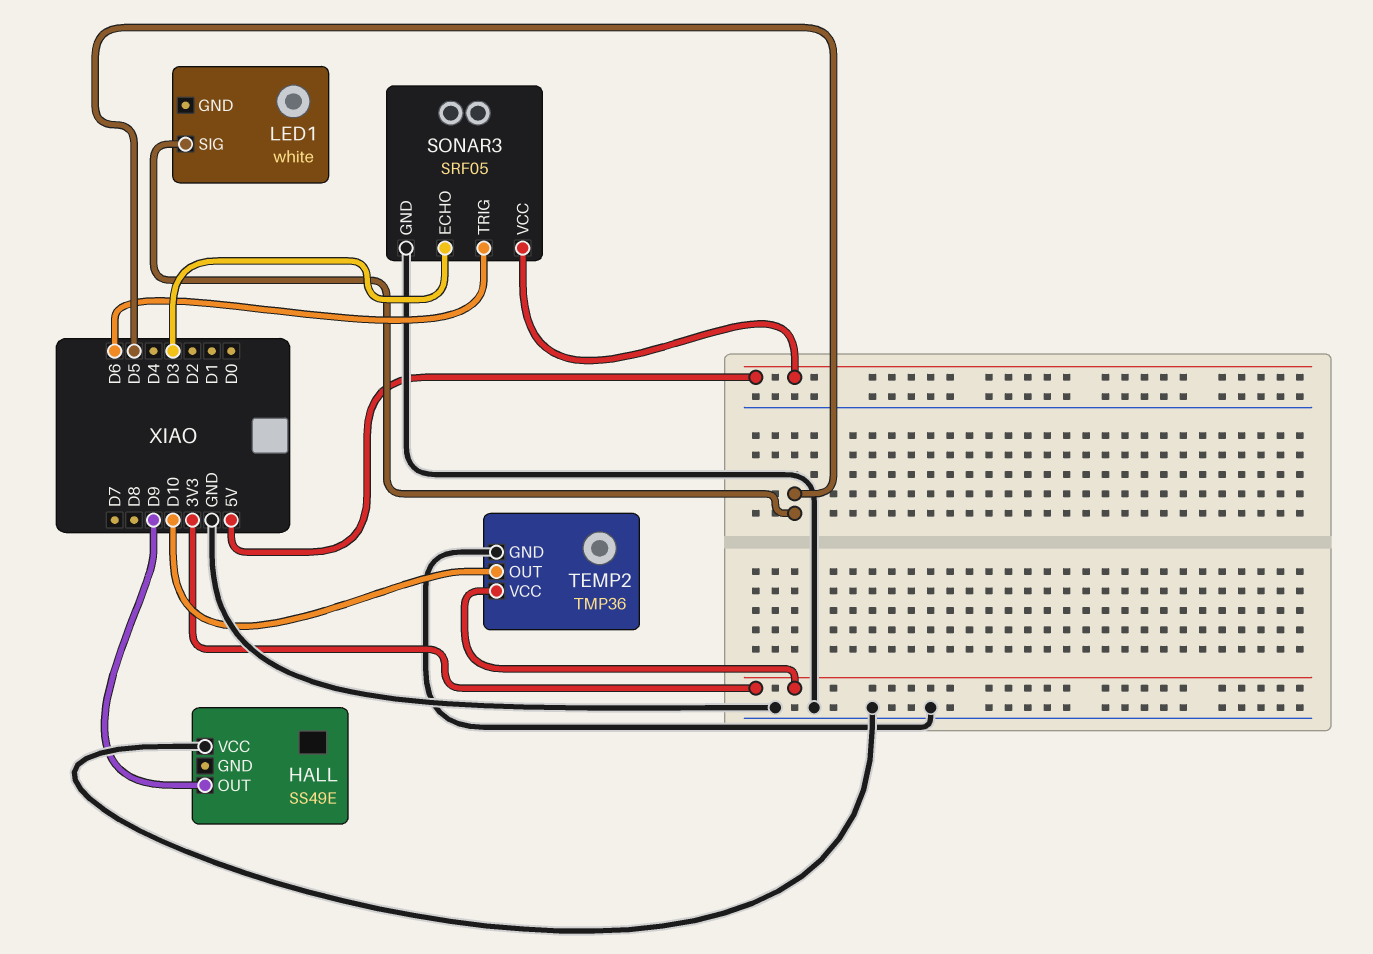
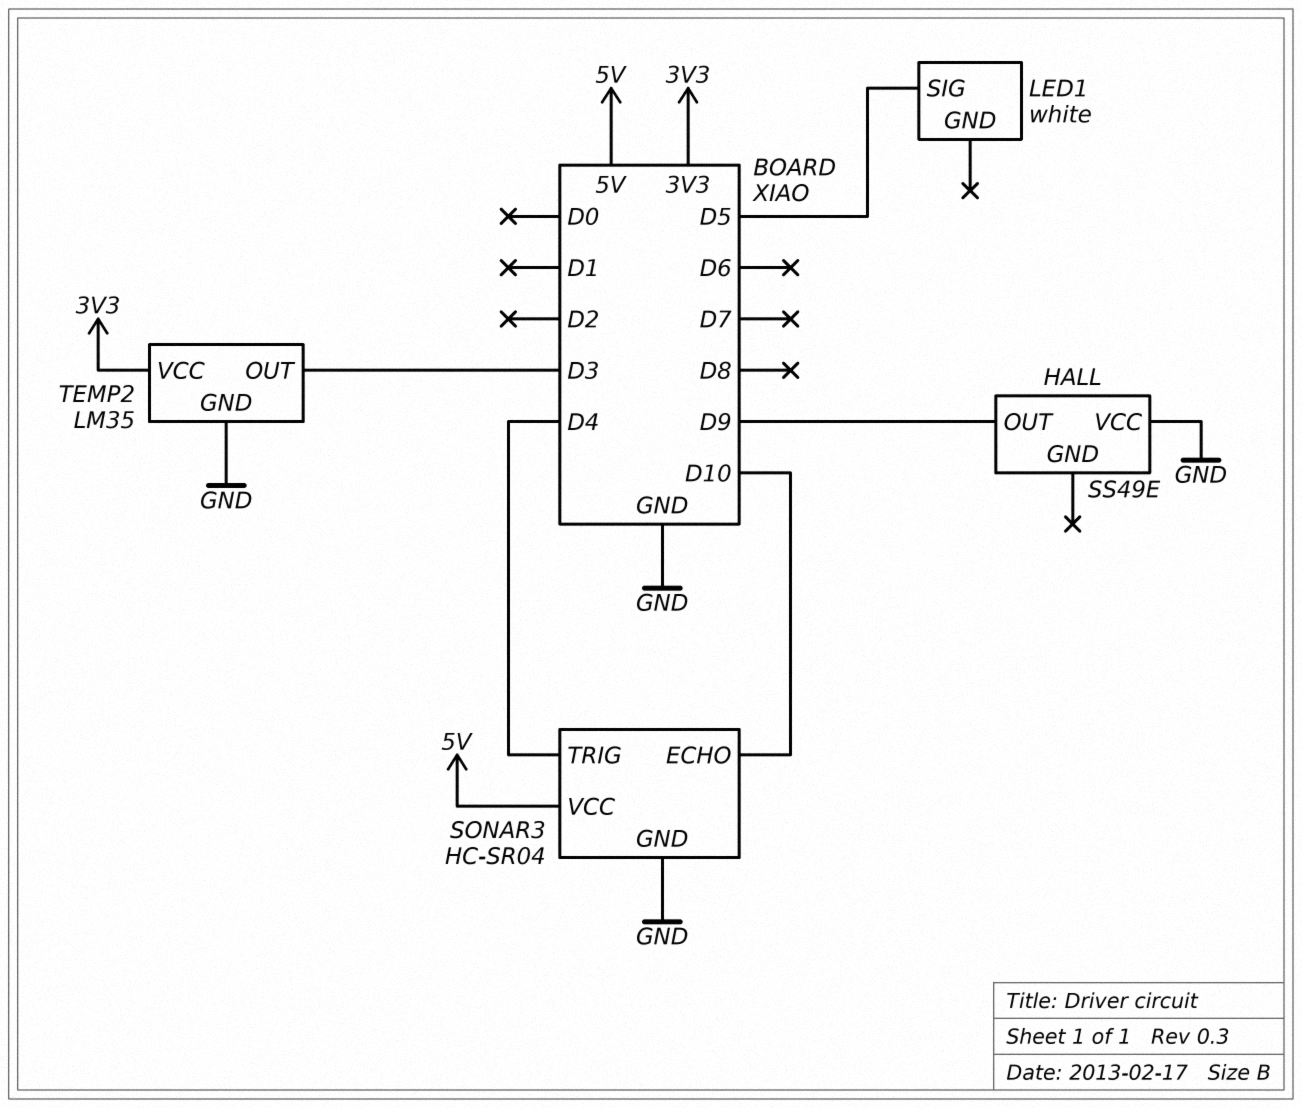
SONAR3: SRF05 -> HC-SR04
SONAR3 pin ECHO: D3 -> D10
SONAR3 pin TRIG: D6 -> D4
TEMP2: TMP36 -> LM35
TEMP2 pin OUT: D10 -> D3

